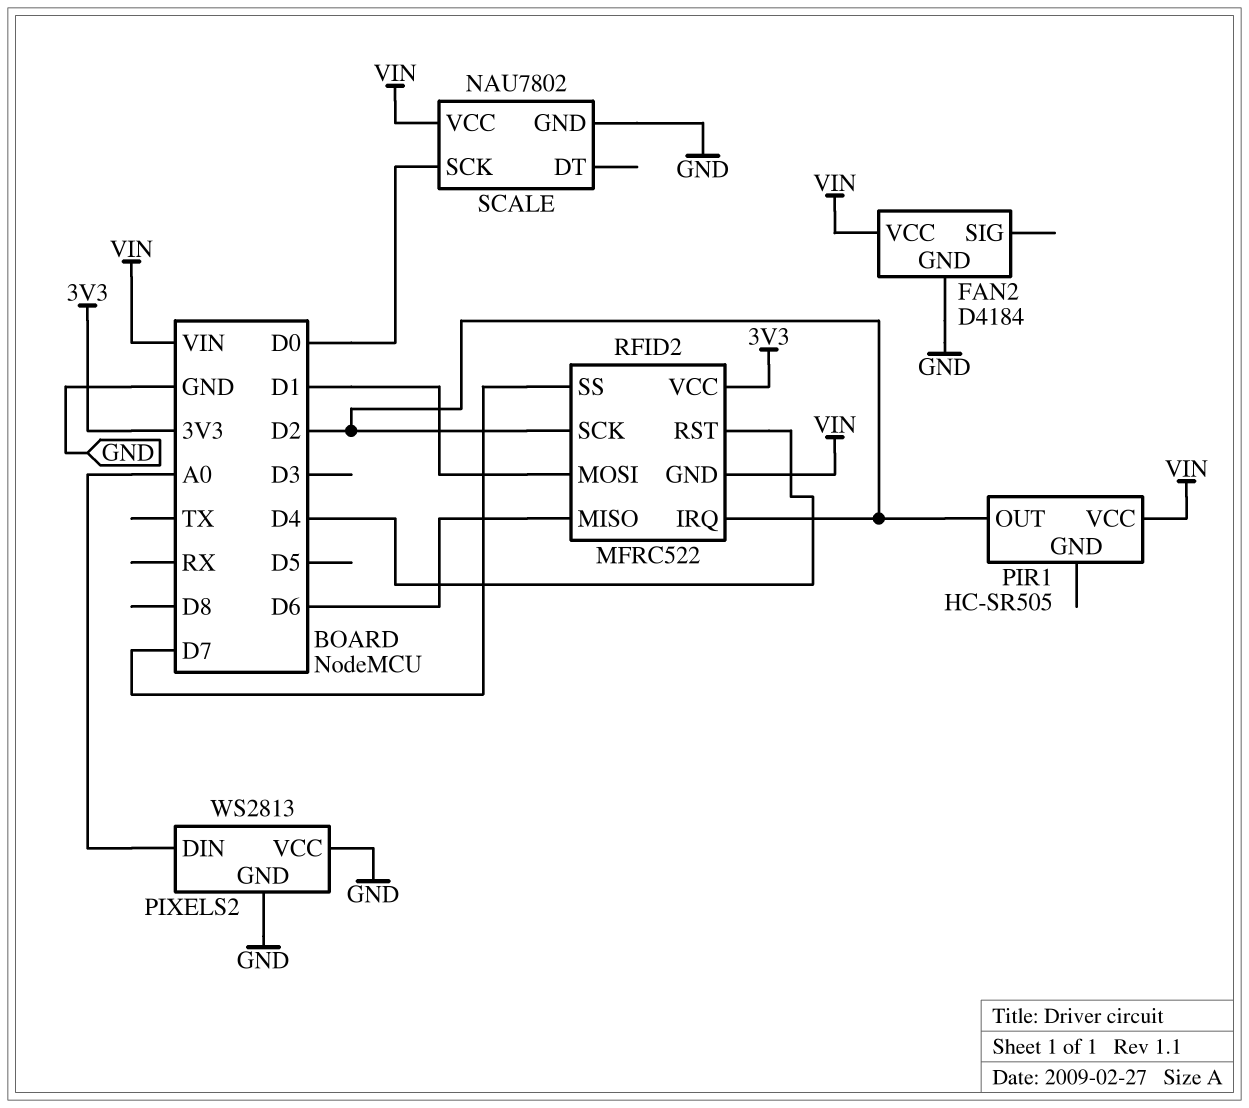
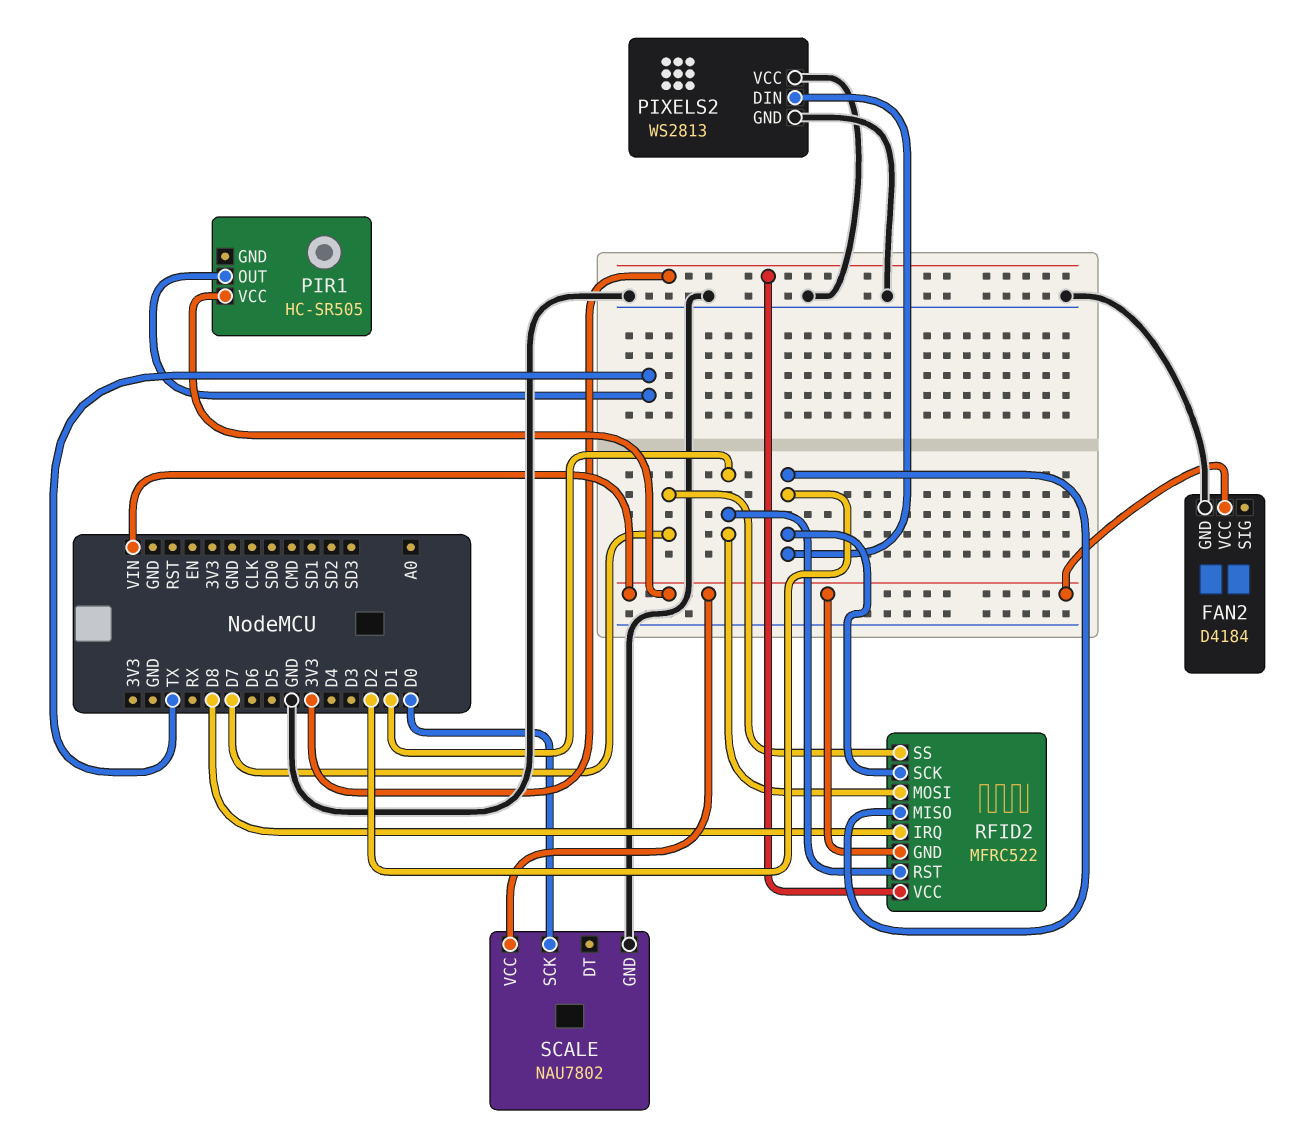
PIR1 pin OUT: D2 -> TX
PIXELS2 pin DIN: A0 -> D2
RFID2 pin IRQ: D2 -> D8
RFID2 pin MISO: D6 -> D2
RFID2 pin RST: D4 -> D1

